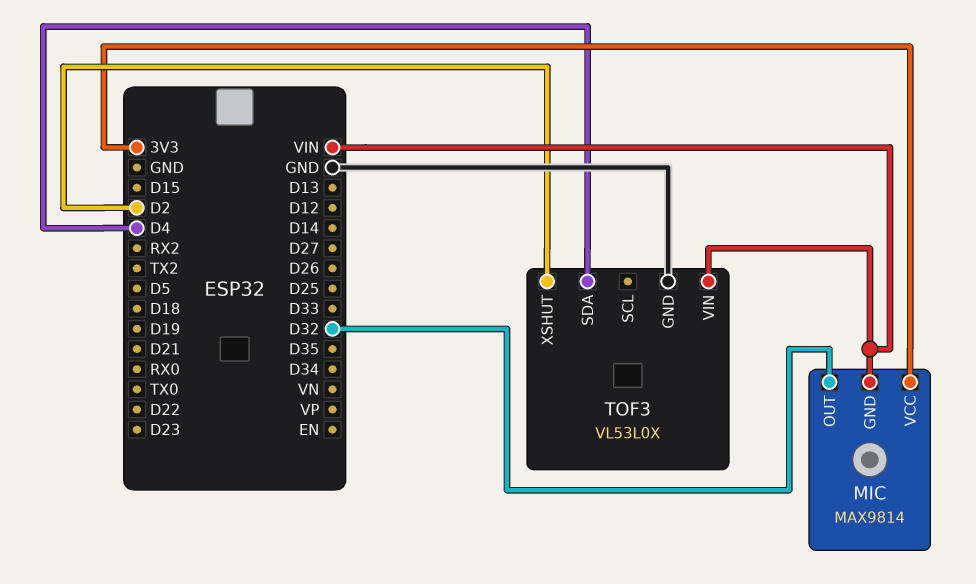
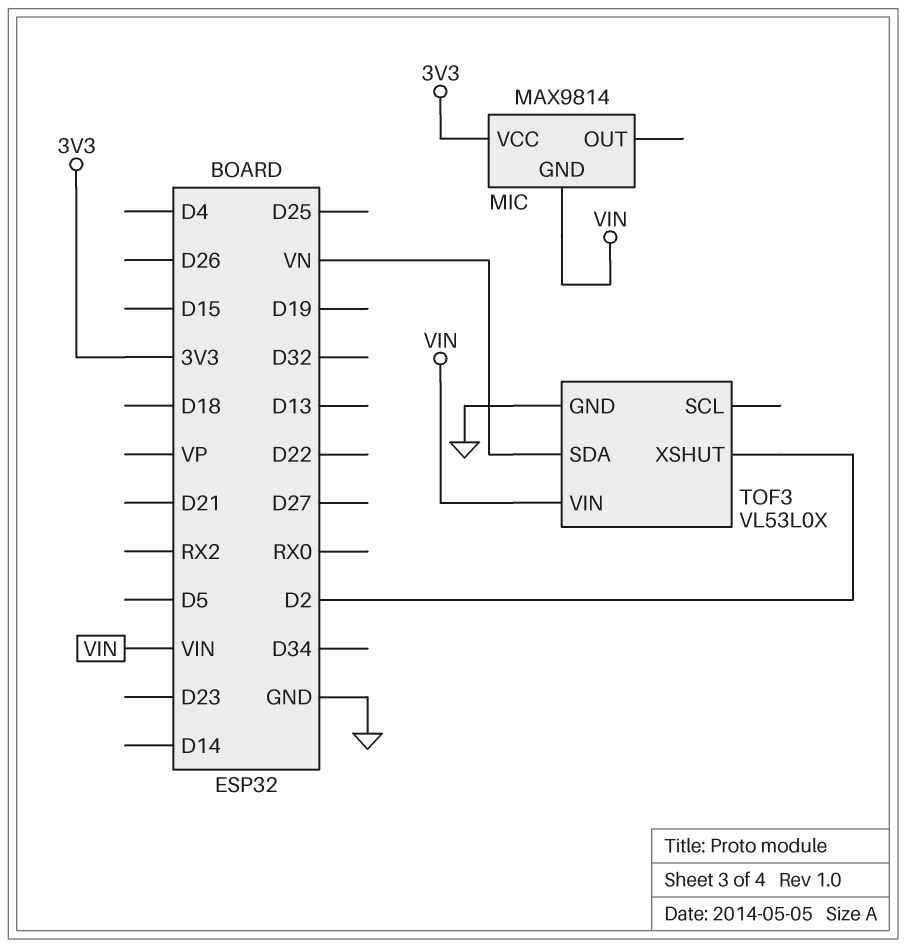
MIC pin OUT: D32 -> none
TOF3 pin SDA: D4 -> VN

